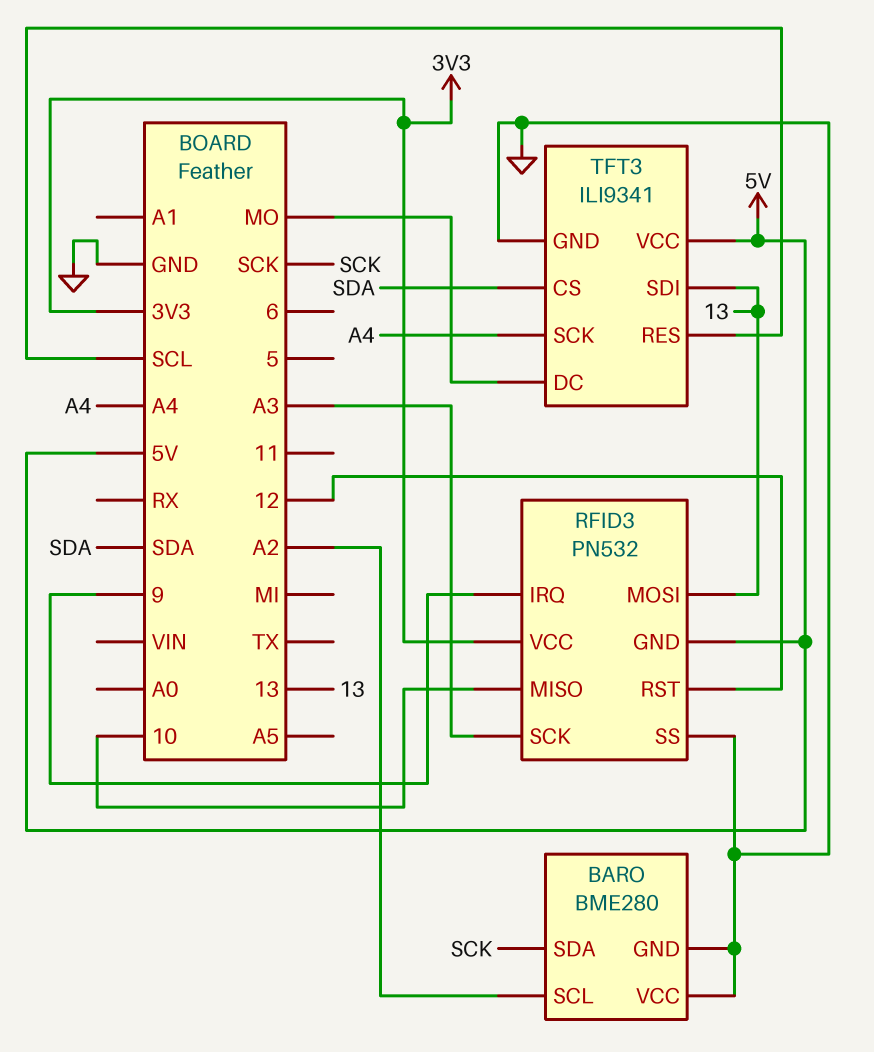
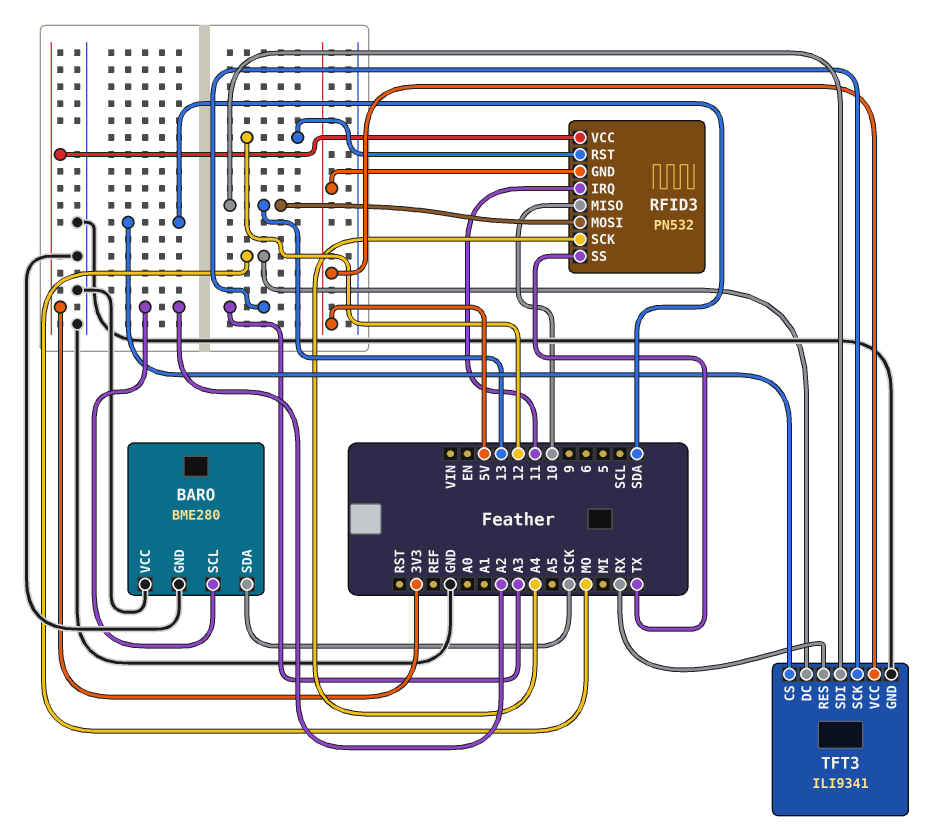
RFID3 pin IRQ: 9 -> 11
RFID3 pin SCK: A3 -> A4
RFID3 pin SS: GND -> TX
TFT3 pin RES: SCL -> RX
TFT3 pin SCK: A4 -> A3

